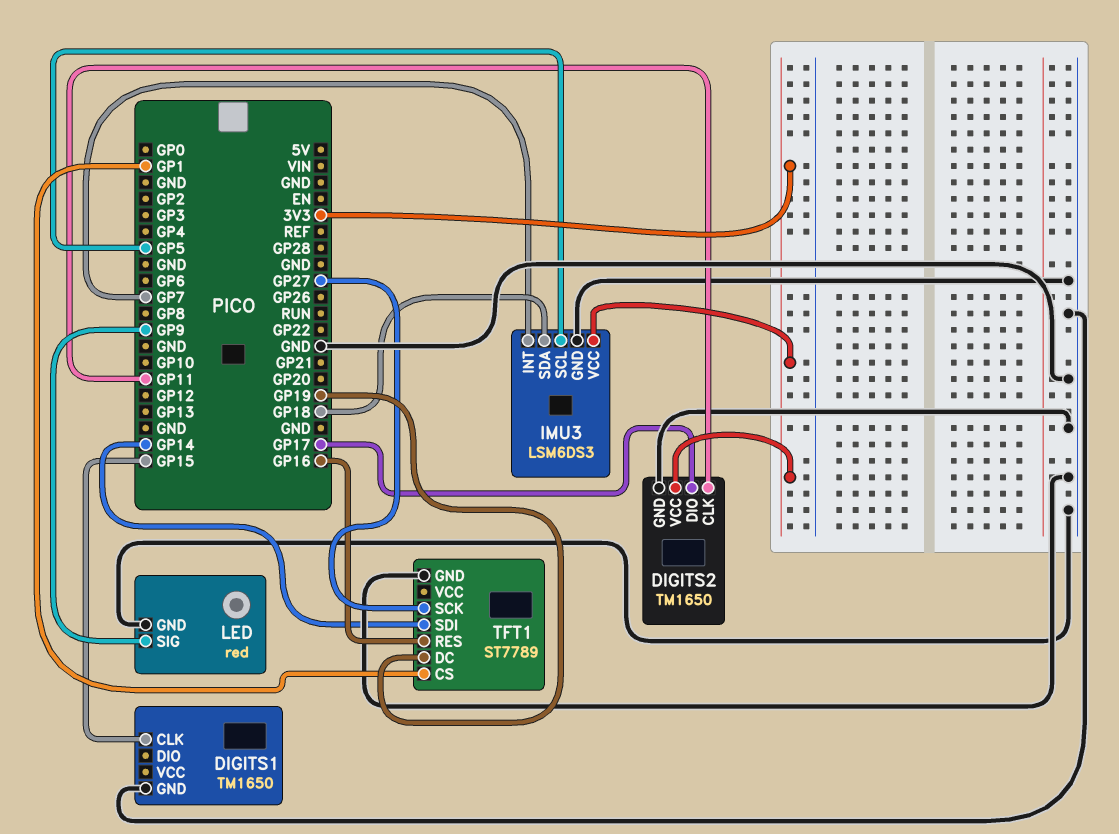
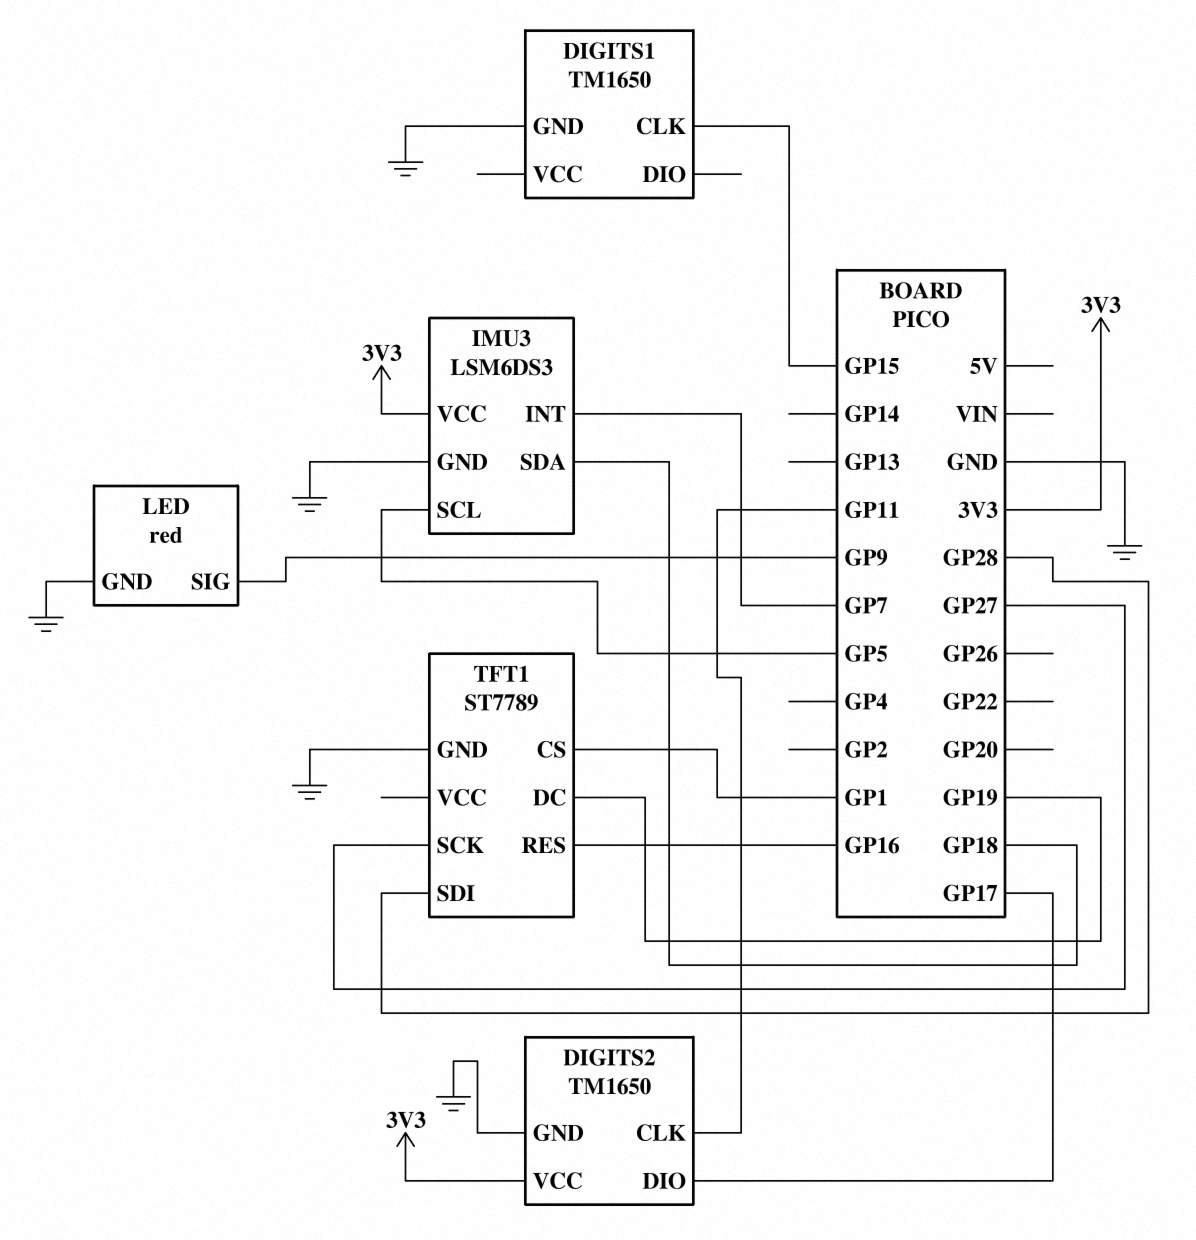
TFT1 pin SDI: GP14 -> GP28

